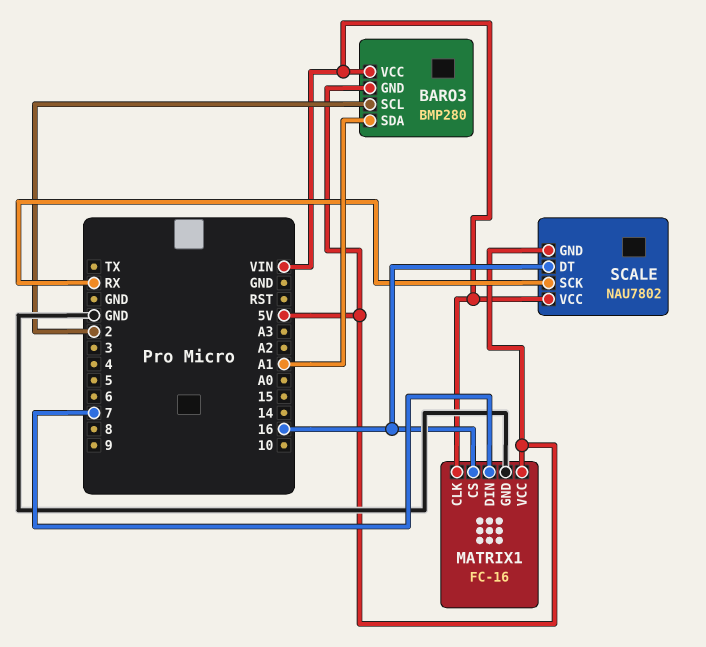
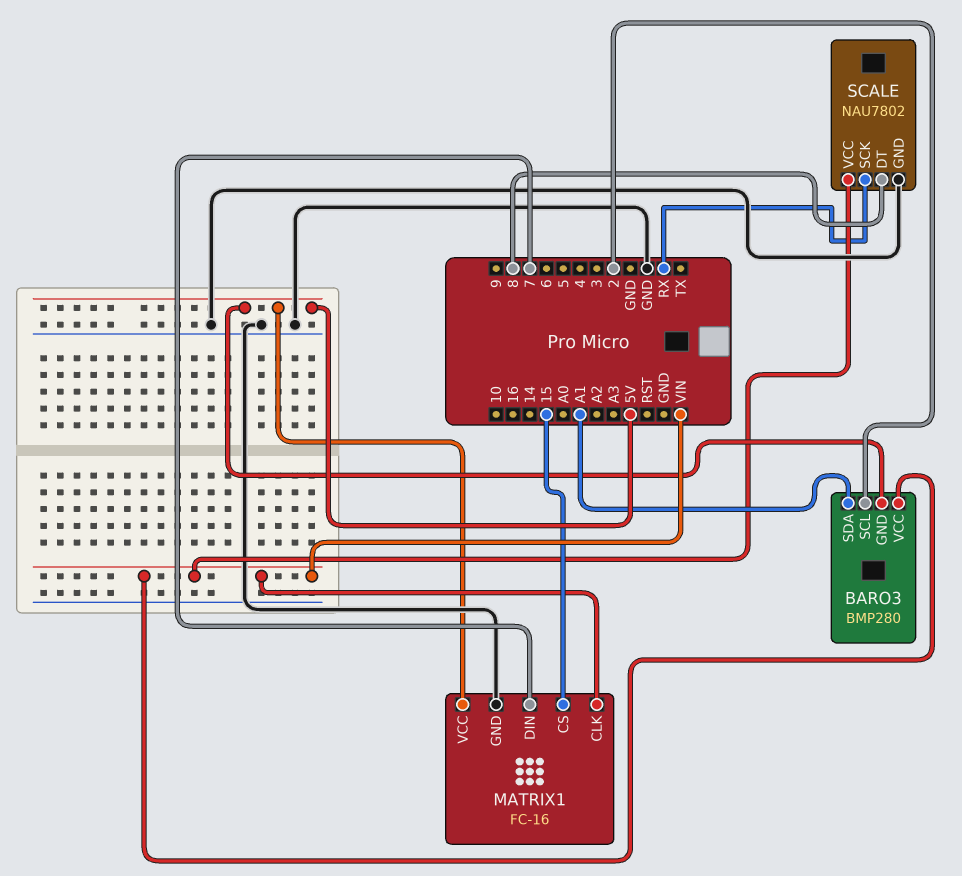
MATRIX1 pin CS: 16 -> 15
SCALE pin DT: 16 -> 8
SCALE pin GND: 5V -> GND

